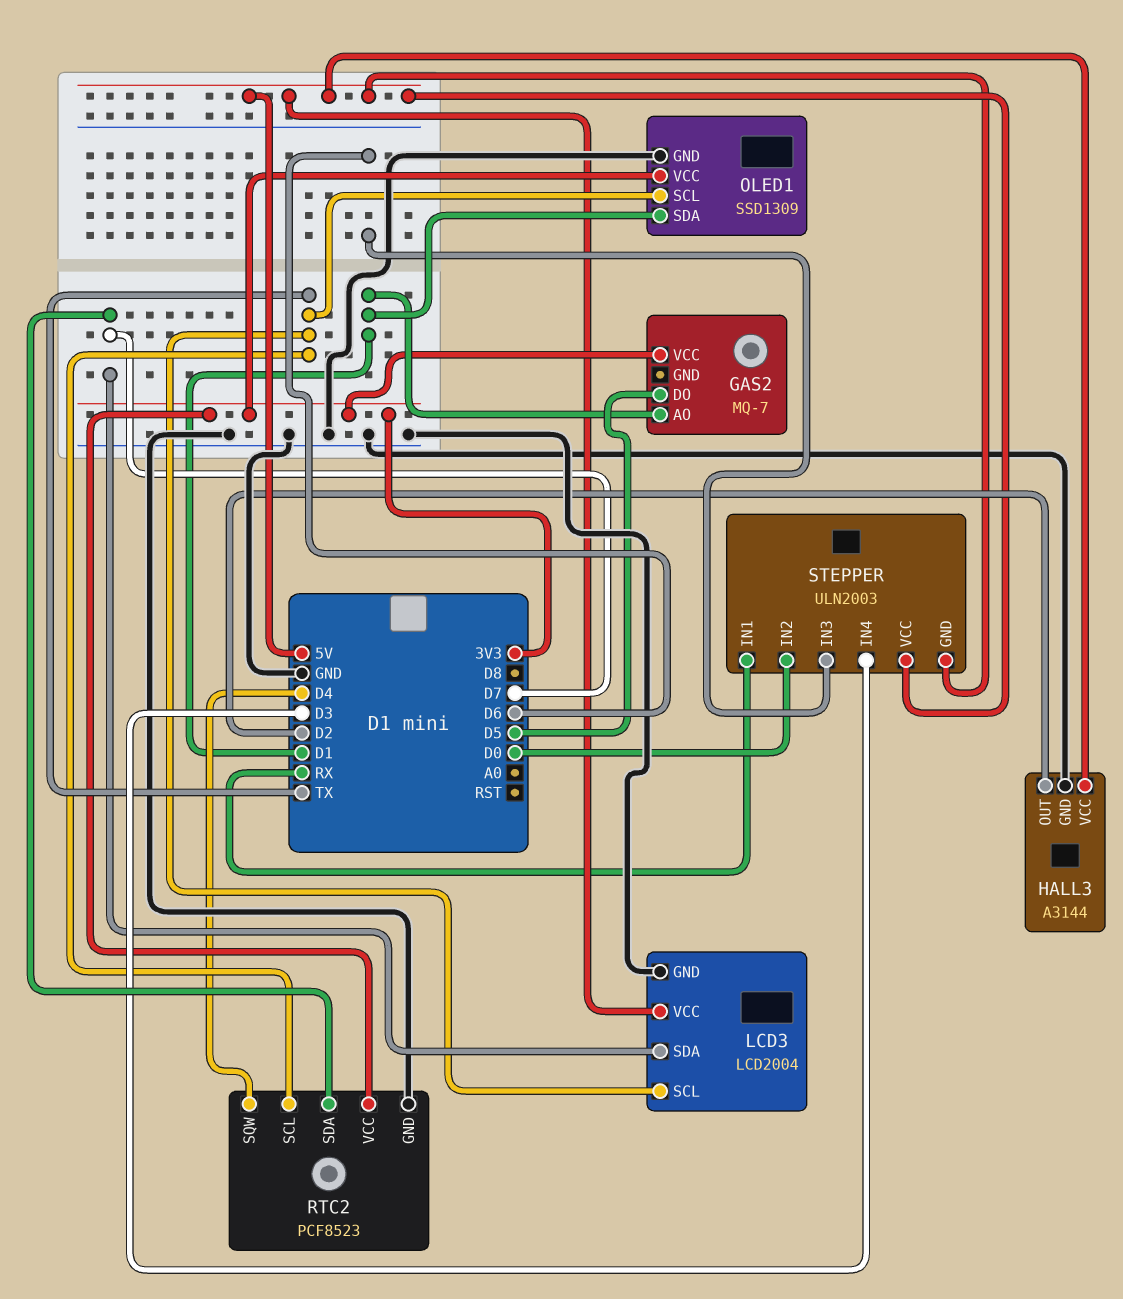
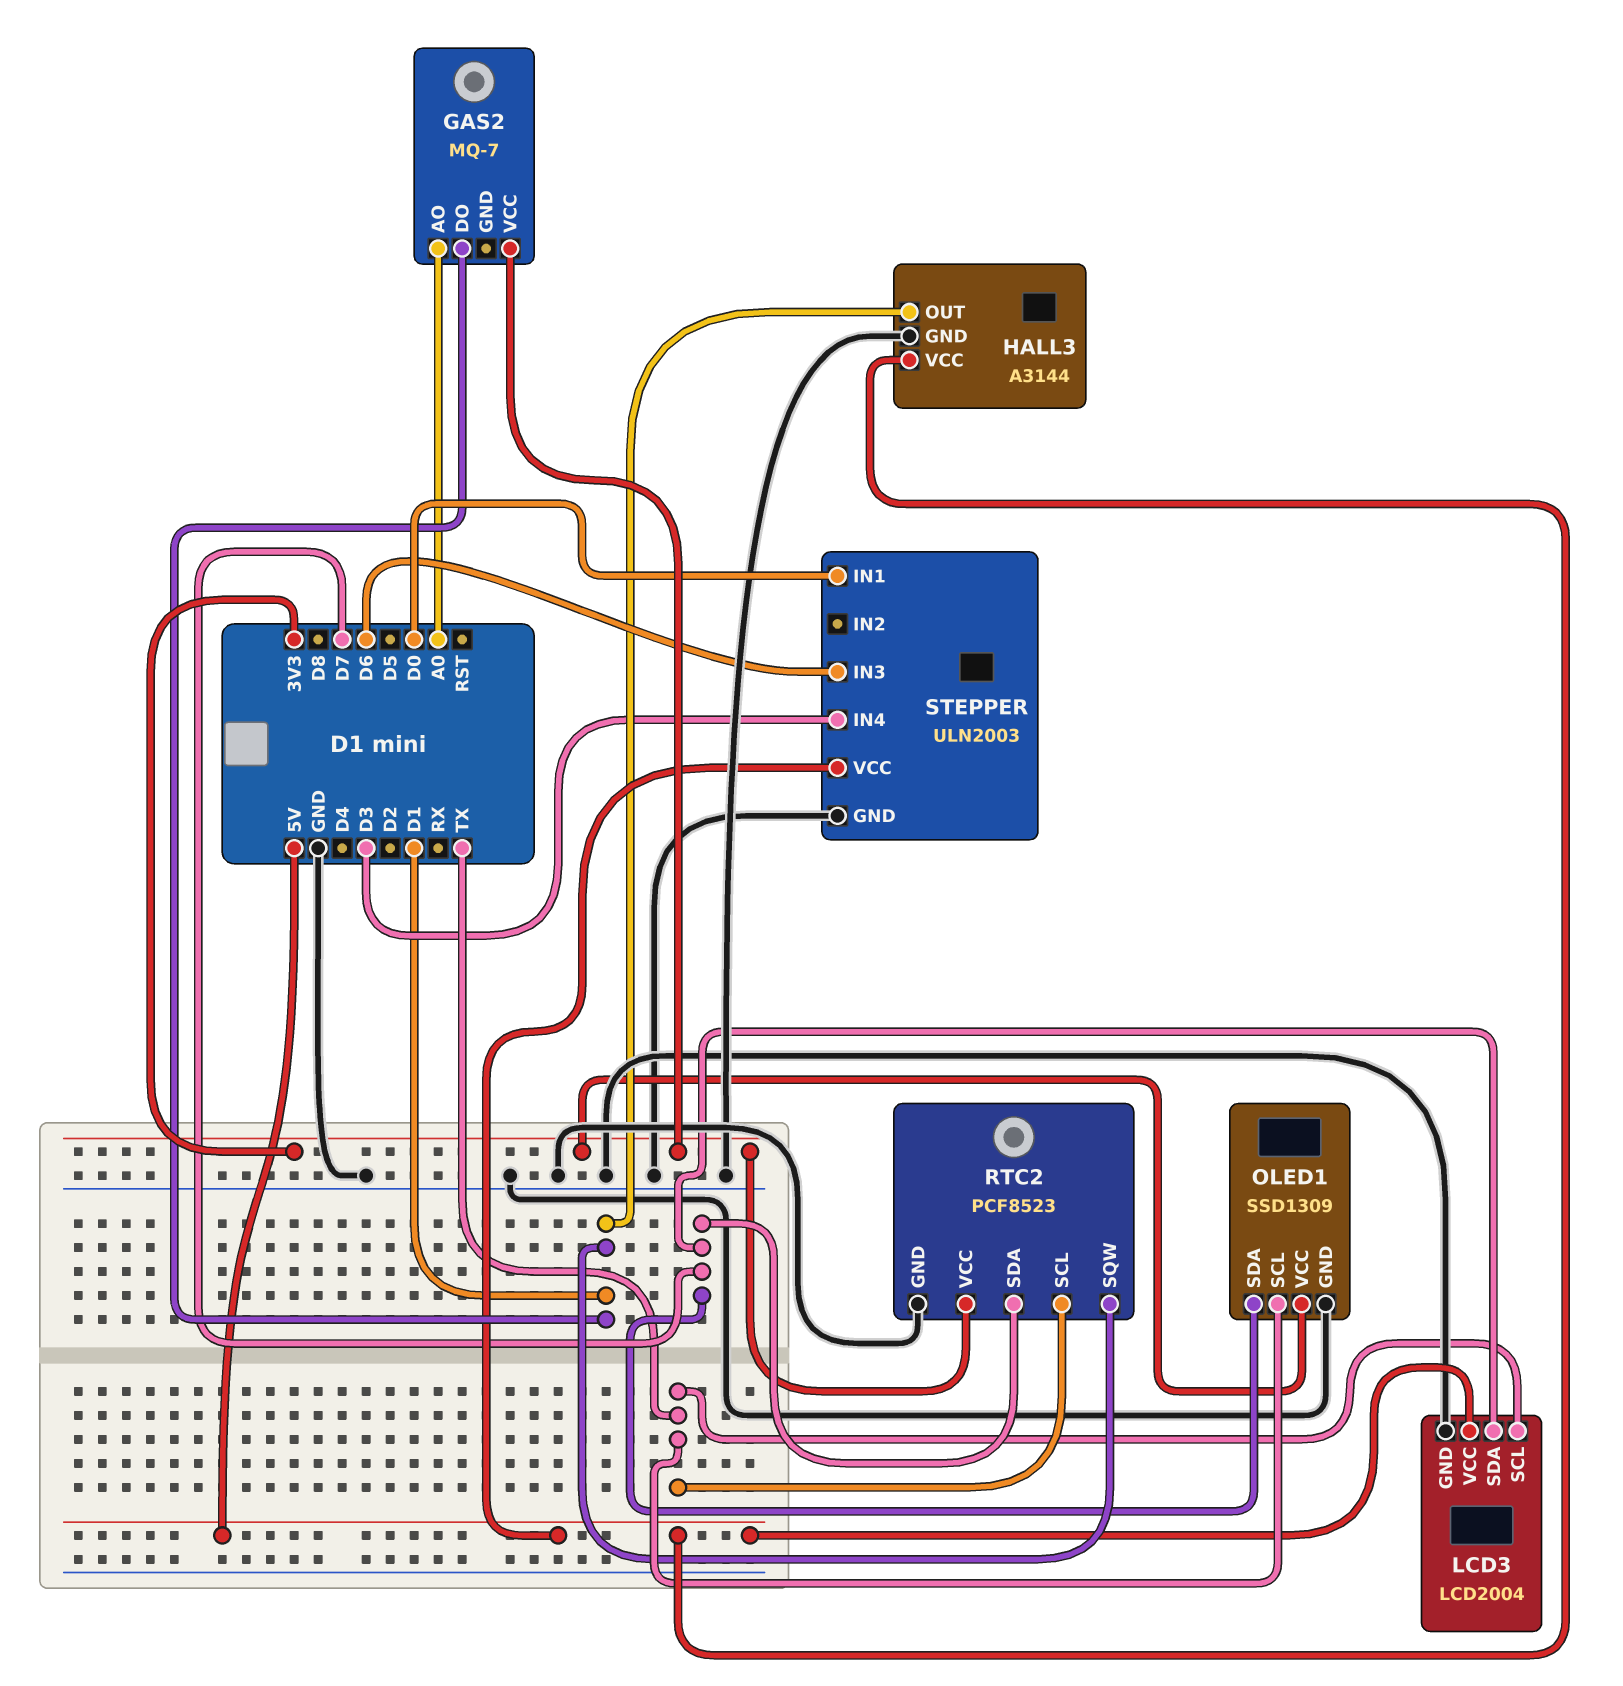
GAS2 pin AO: D1 -> A0
GAS2 pin DO: D5 -> D1
HALL3 pin OUT: D2 -> D1
OLED1 pin SDA: D1 -> D7
RTC2 pin SQW: D4 -> D1
STEPPER pin GND: 5V -> GND
STEPPER pin IN1: RX -> D0
STEPPER pin IN2: D0 -> none

